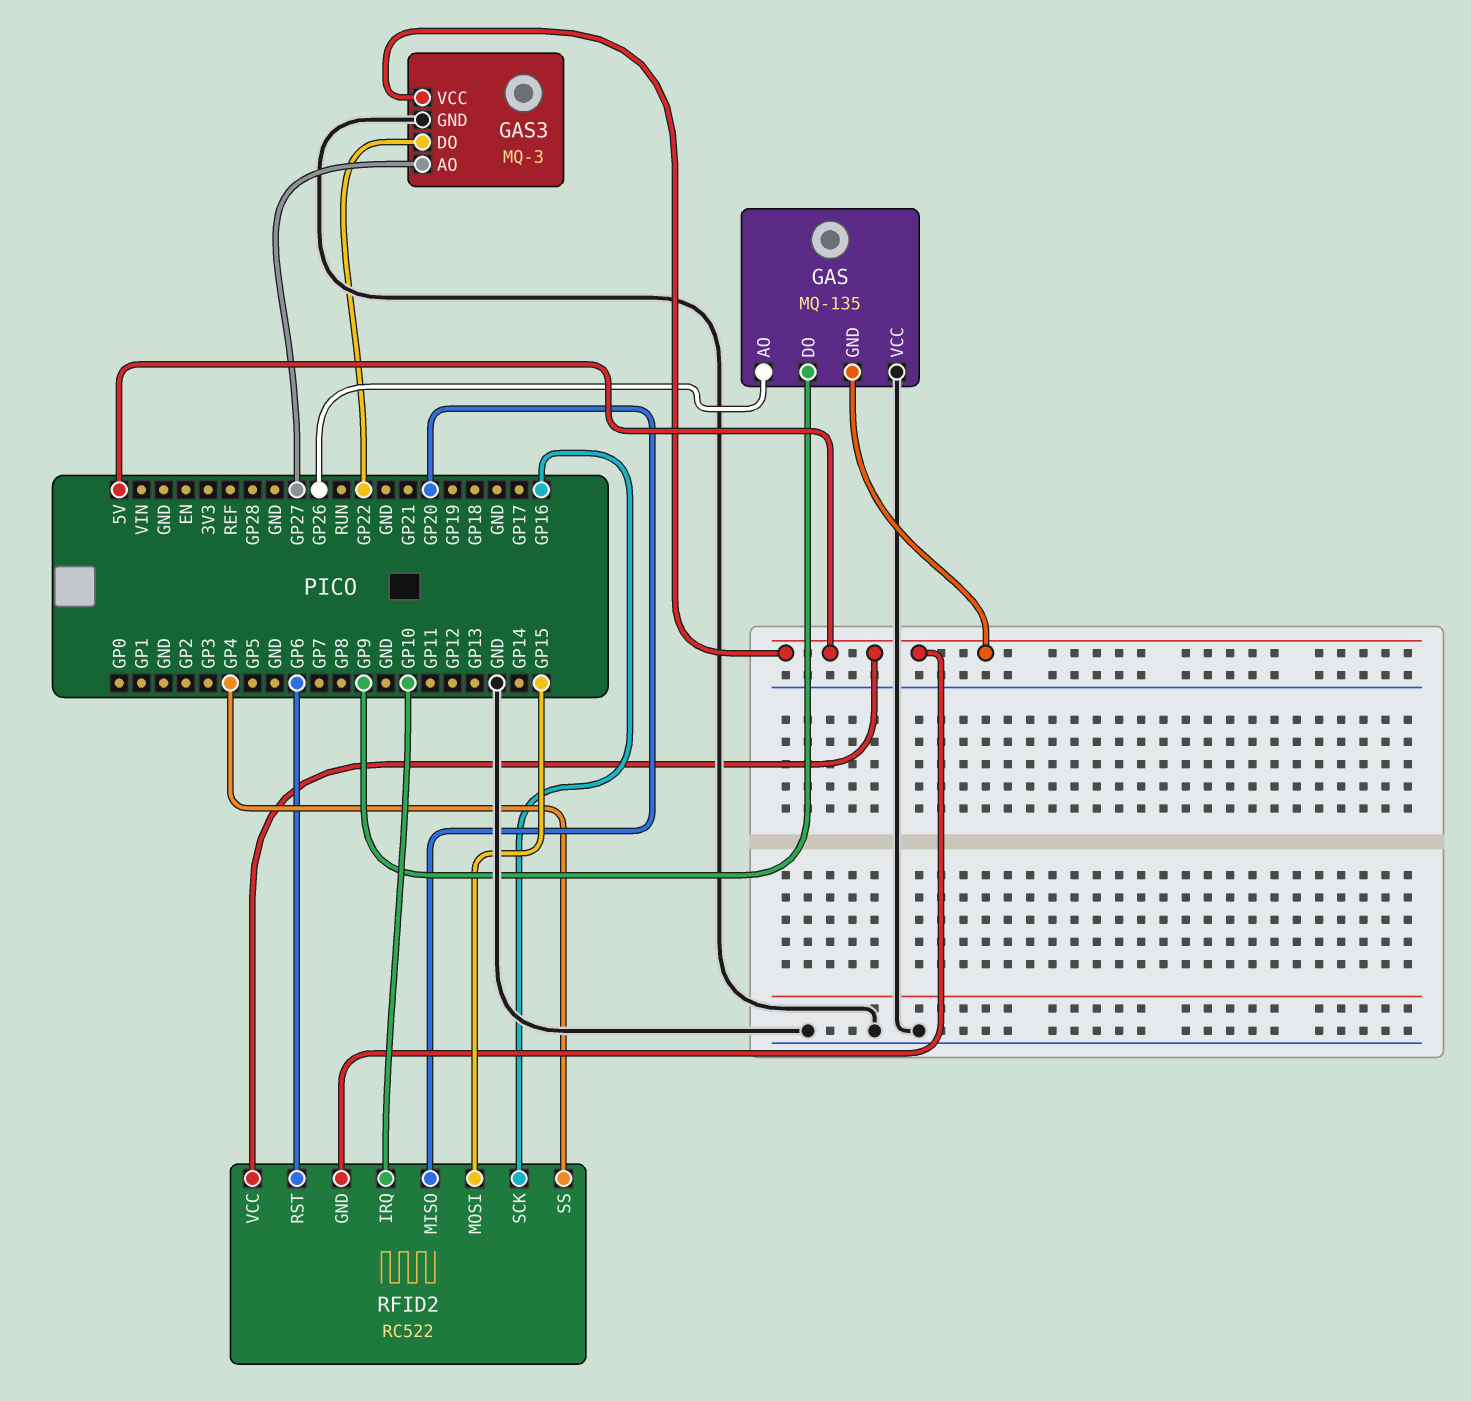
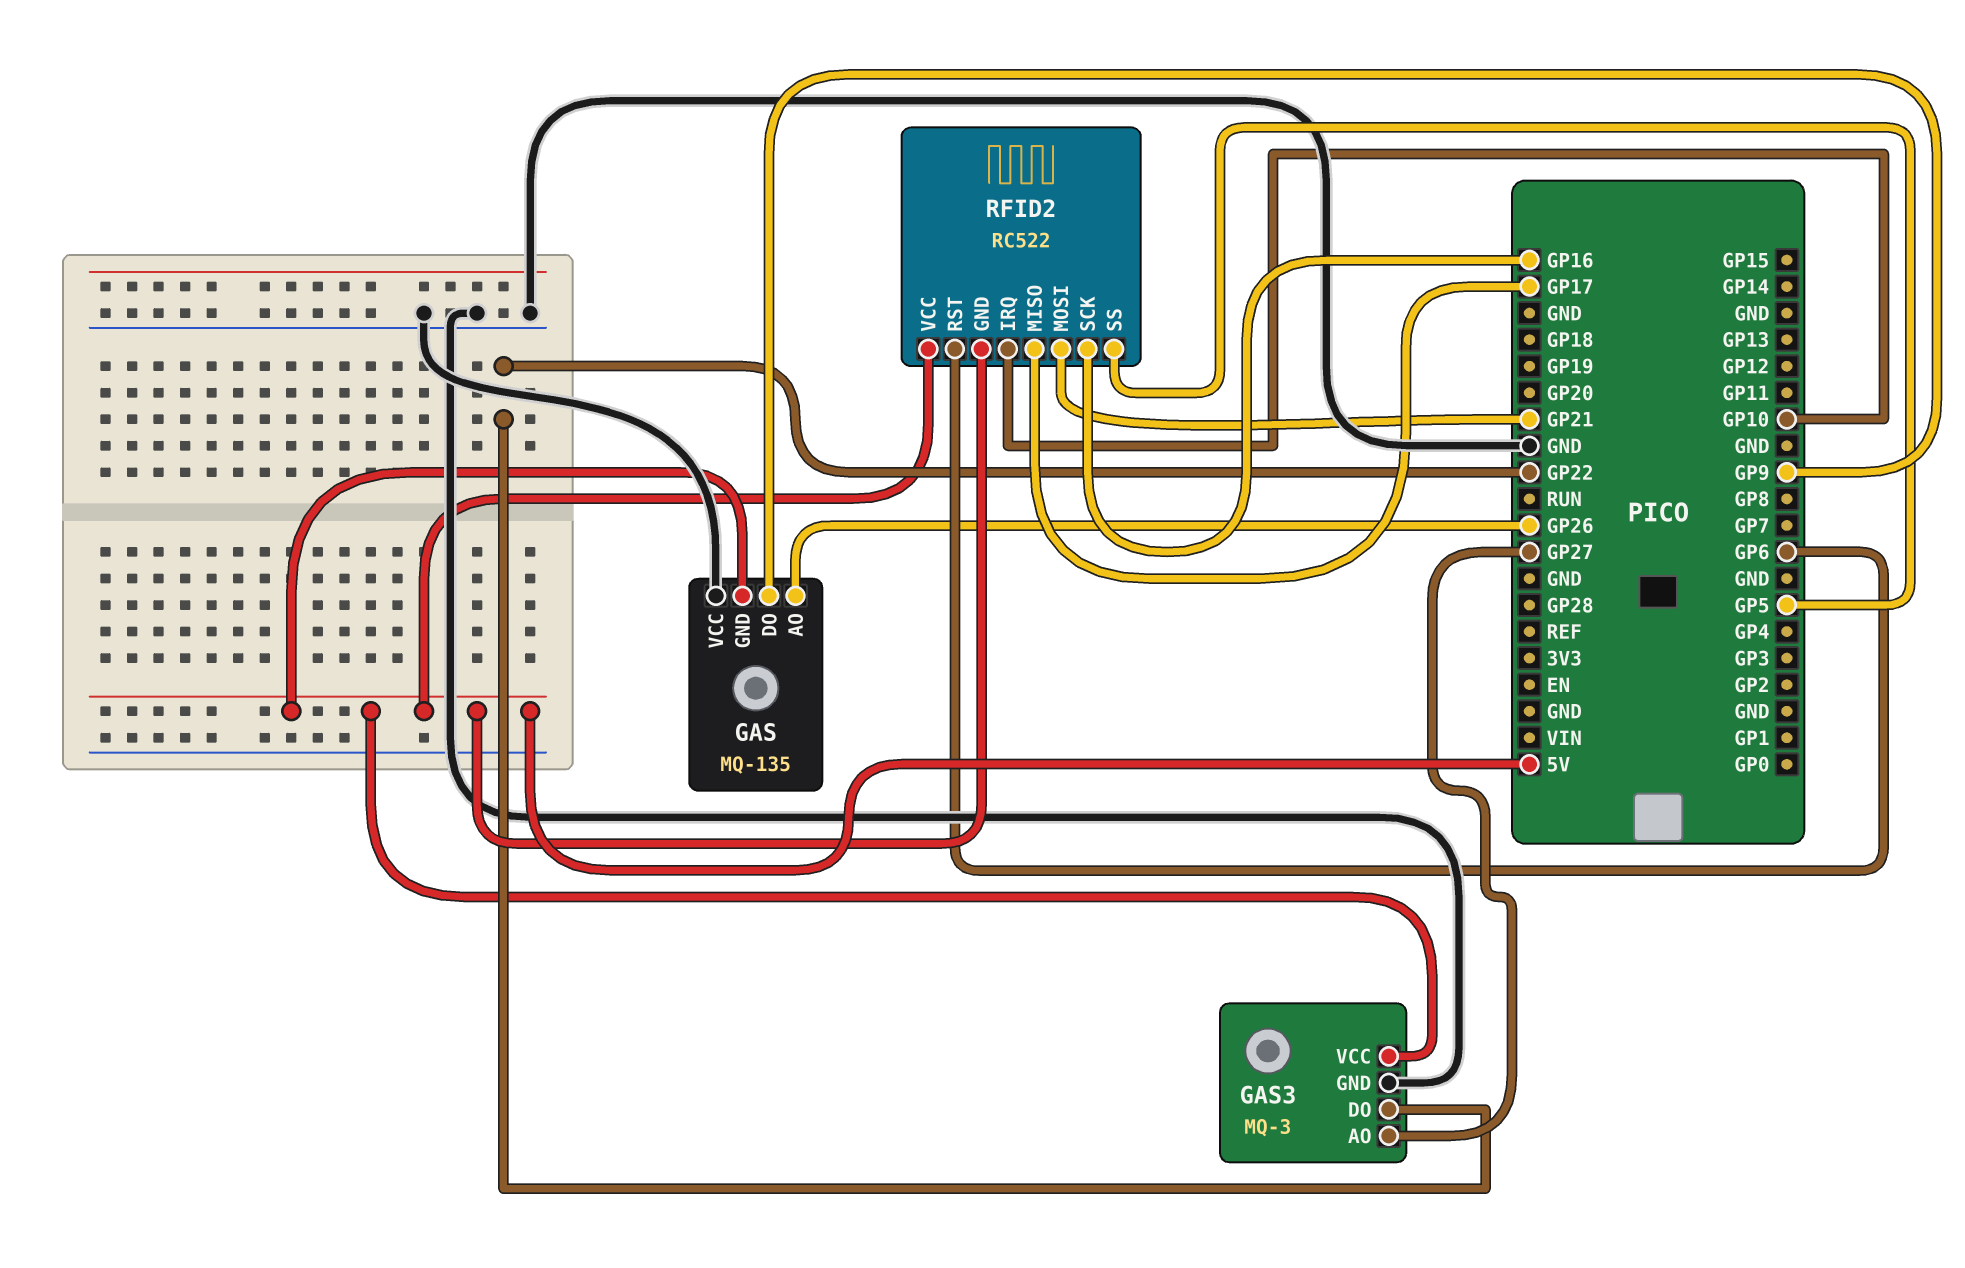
RFID2 pin MISO: GP20 -> GP17
RFID2 pin MOSI: GP15 -> GP21
RFID2 pin SS: GP4 -> GP5

